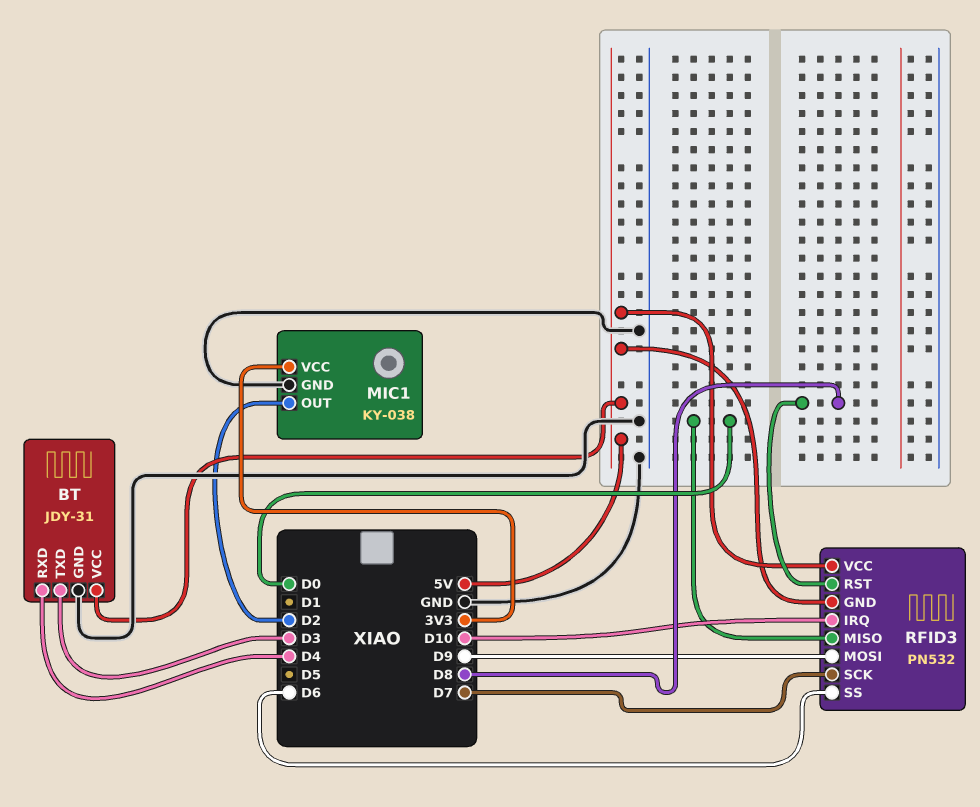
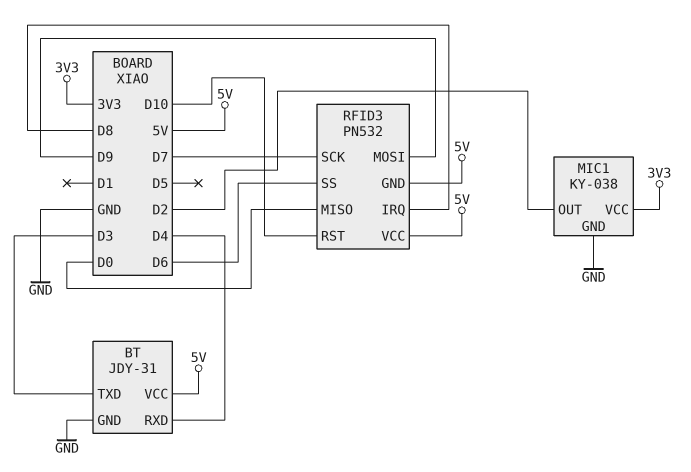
RFID3 pin IRQ: D10 -> D8
RFID3 pin RST: D8 -> D10

